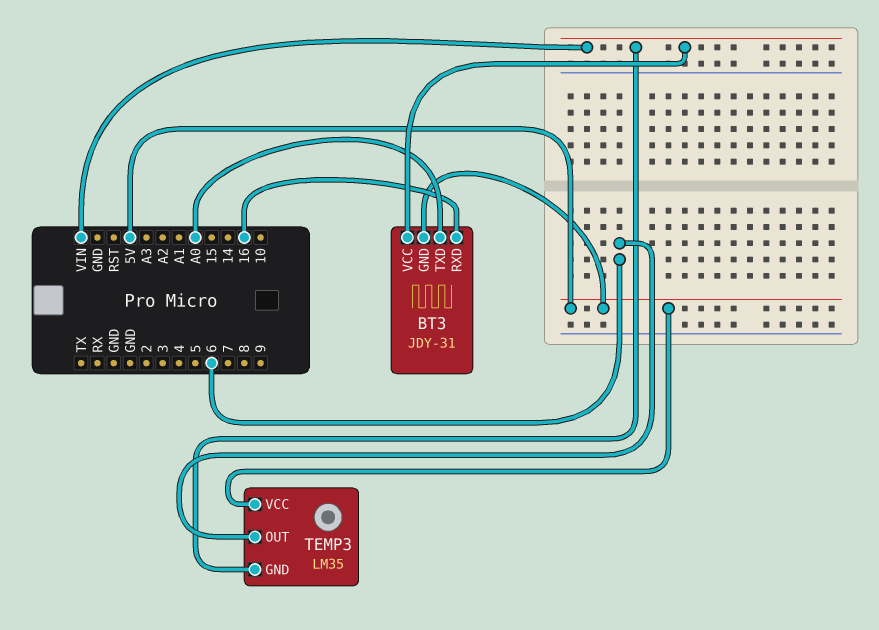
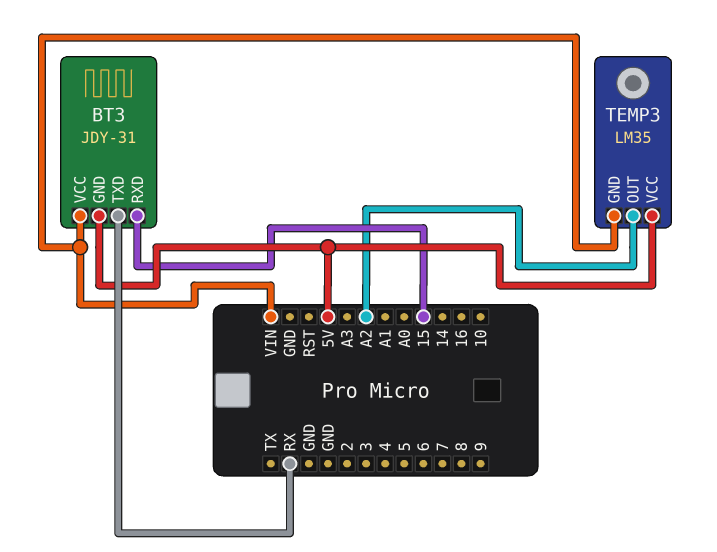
BT3 pin RXD: 16 -> 15
BT3 pin TXD: A0 -> RX
TEMP3 pin OUT: 6 -> A2

